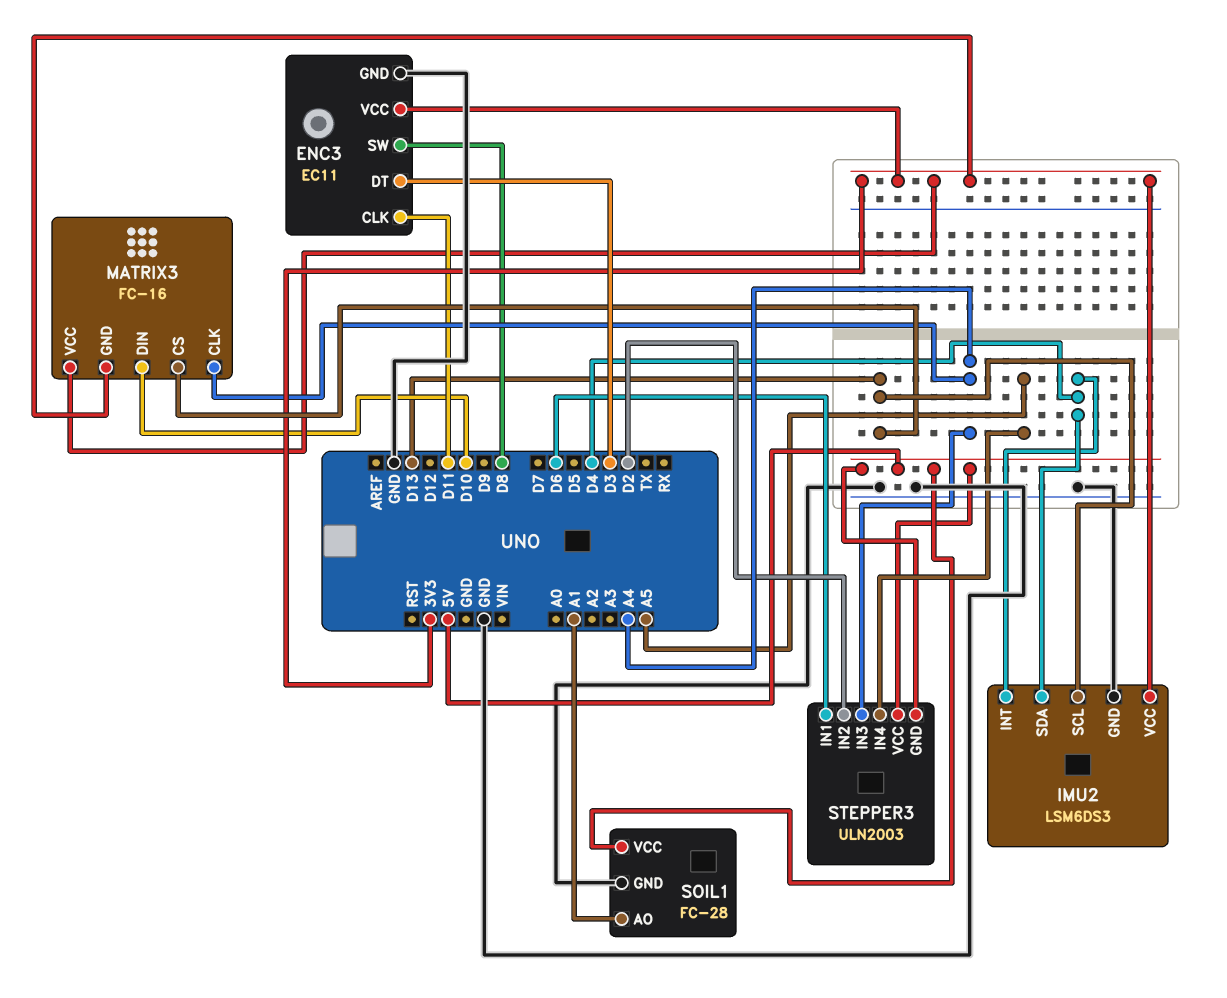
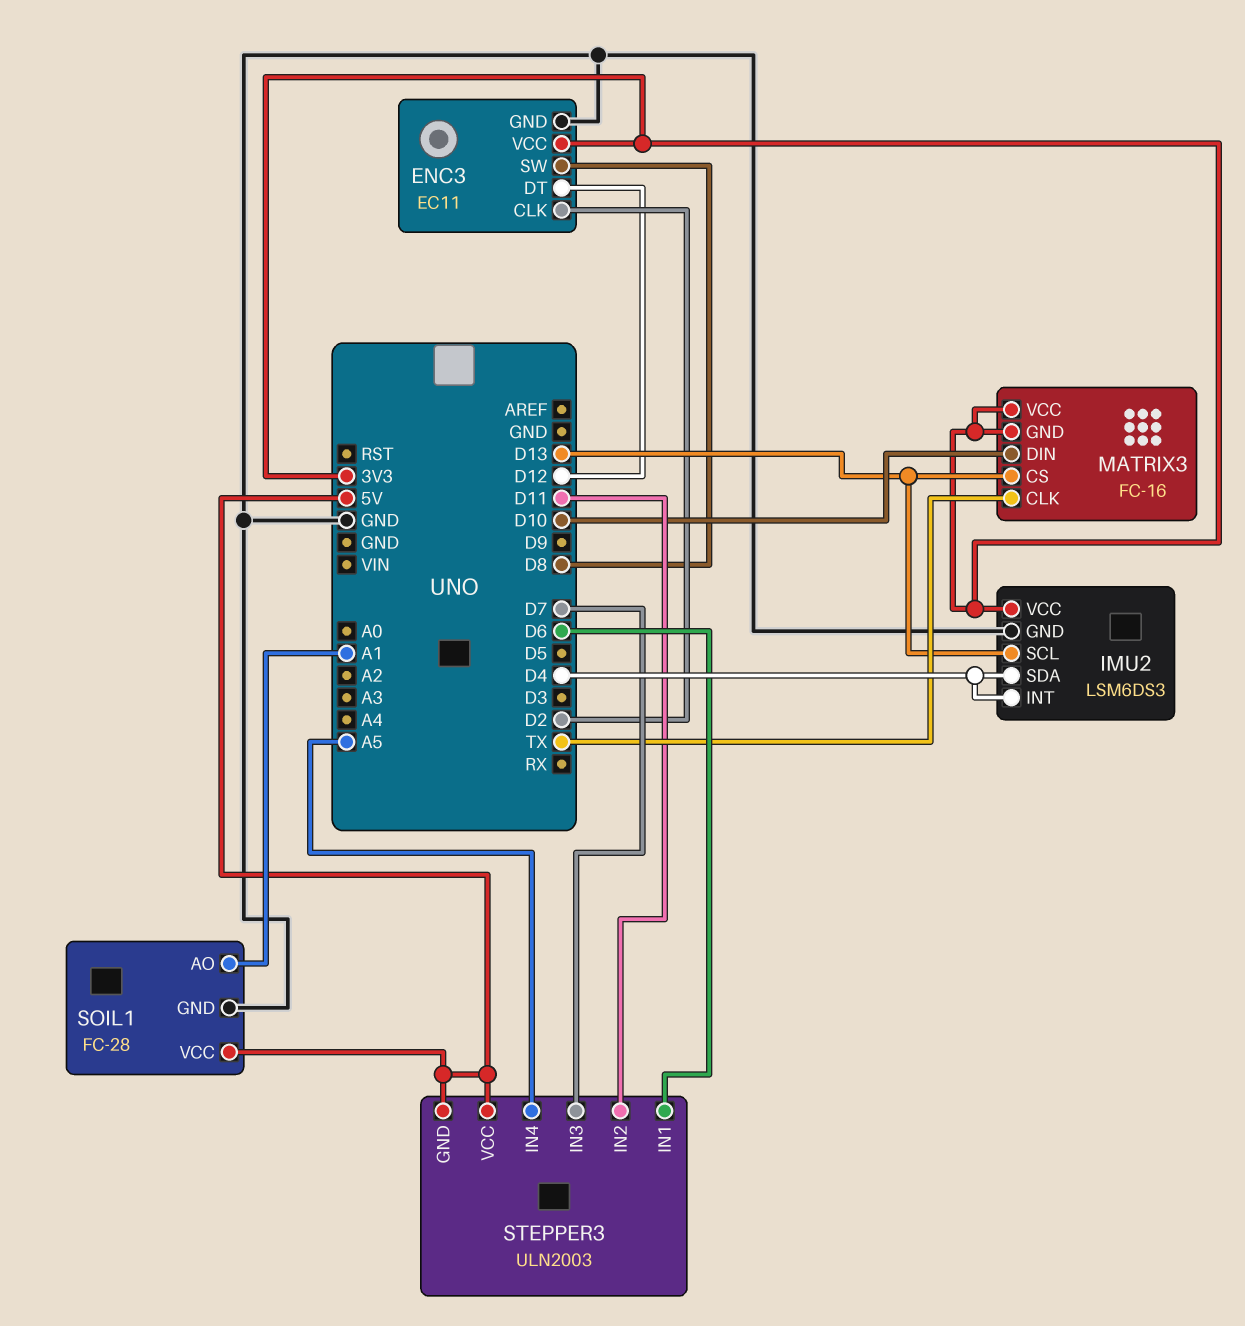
ENC3 pin CLK: D11 -> D2
ENC3 pin DT: D3 -> D12
MATRIX3 pin CLK: A4 -> TX
STEPPER3 pin IN2: D2 -> D11
STEPPER3 pin IN3: A4 -> D7

